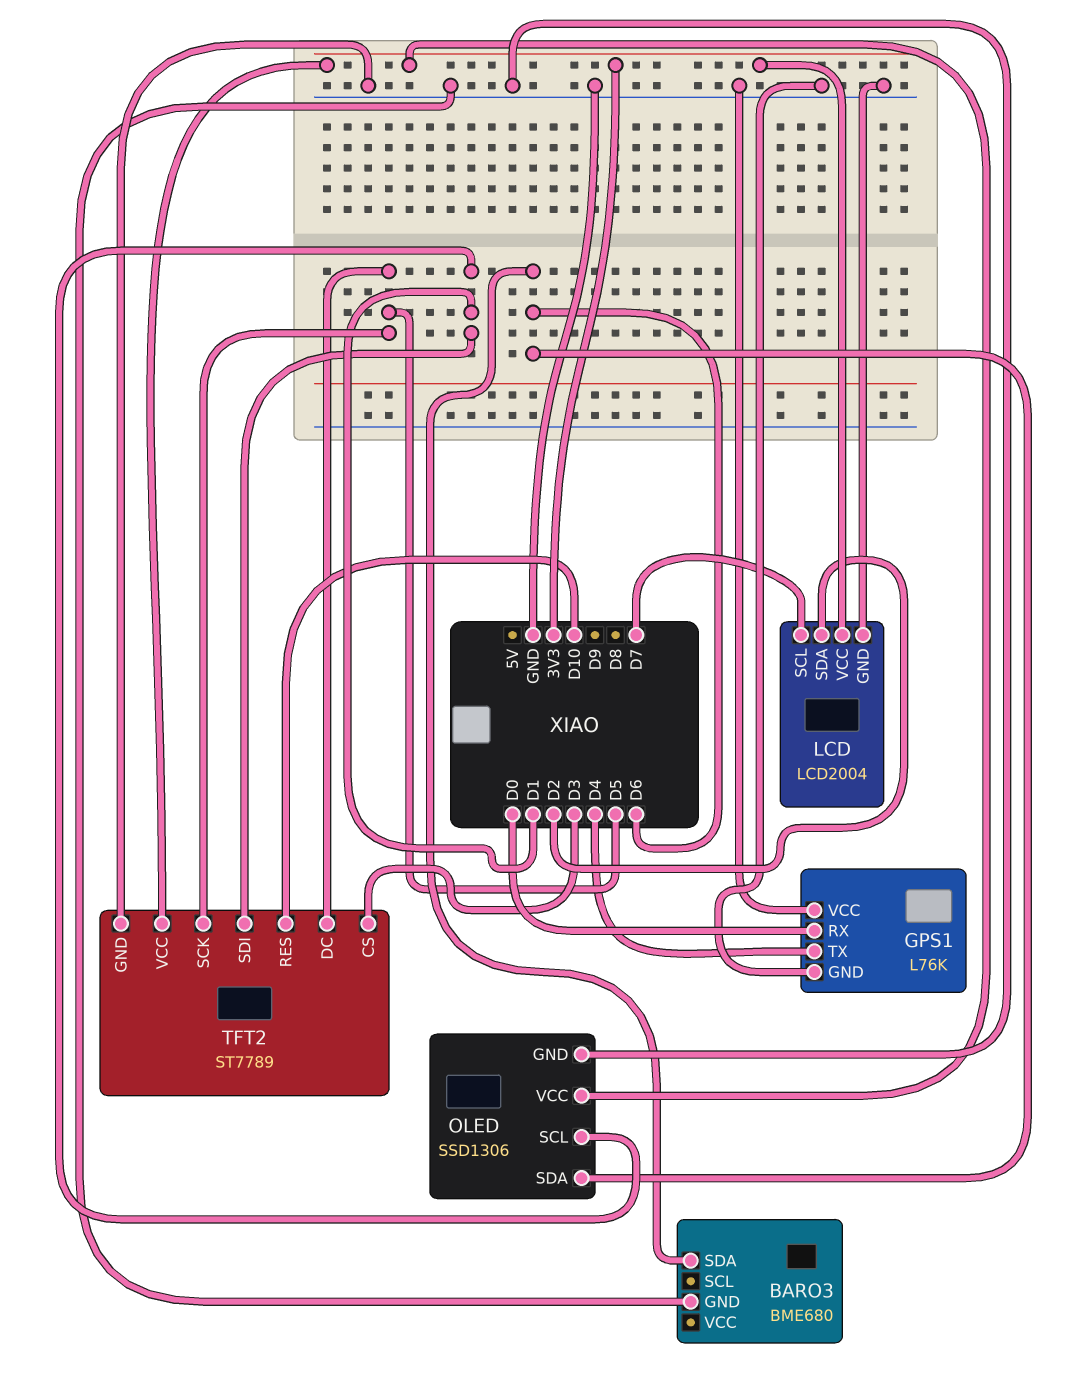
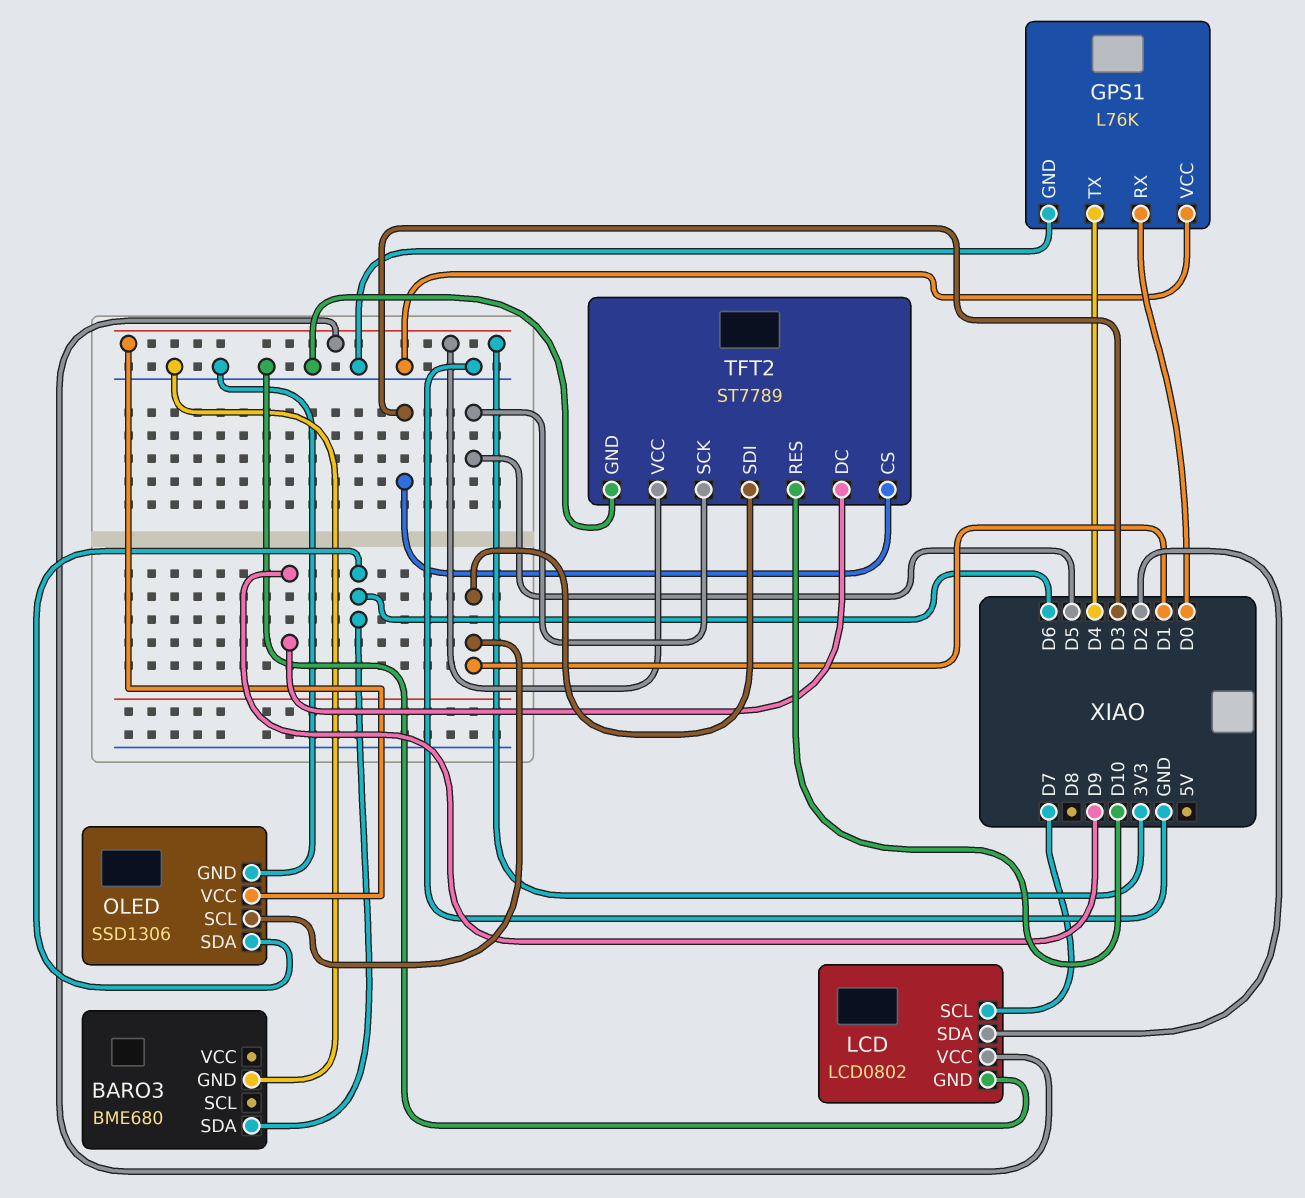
LCD: LCD2004 -> LCD0802
TFT2 pin DC: D5 -> D9

